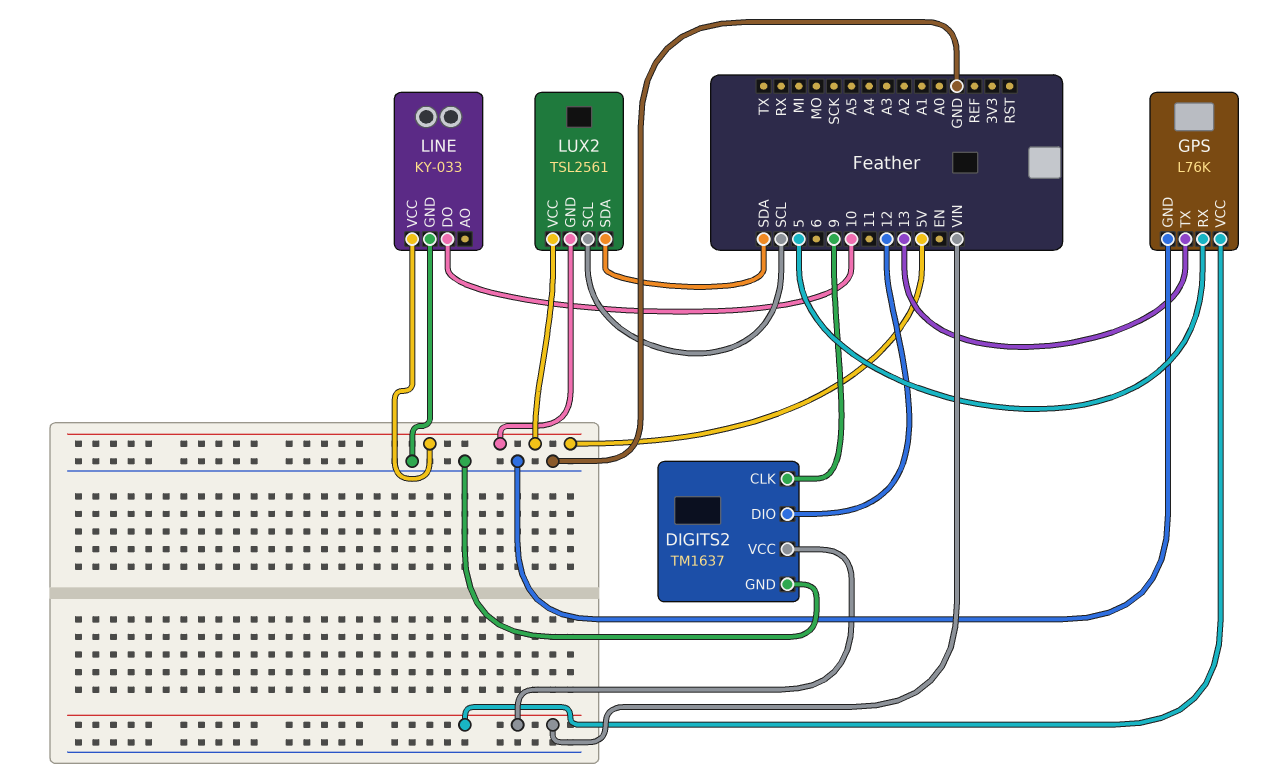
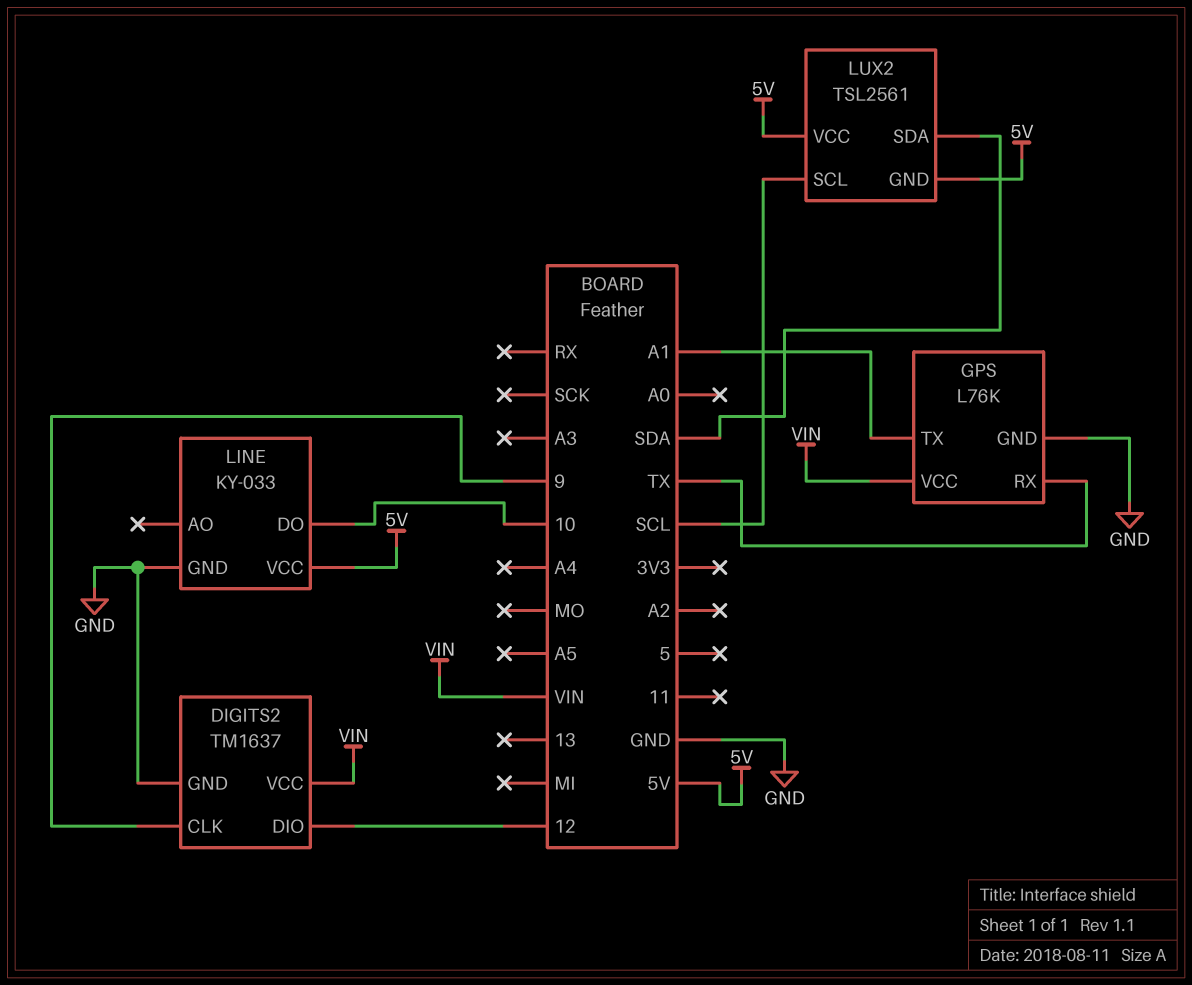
GPS pin RX: 5 -> TX
GPS pin TX: 13 -> A1

